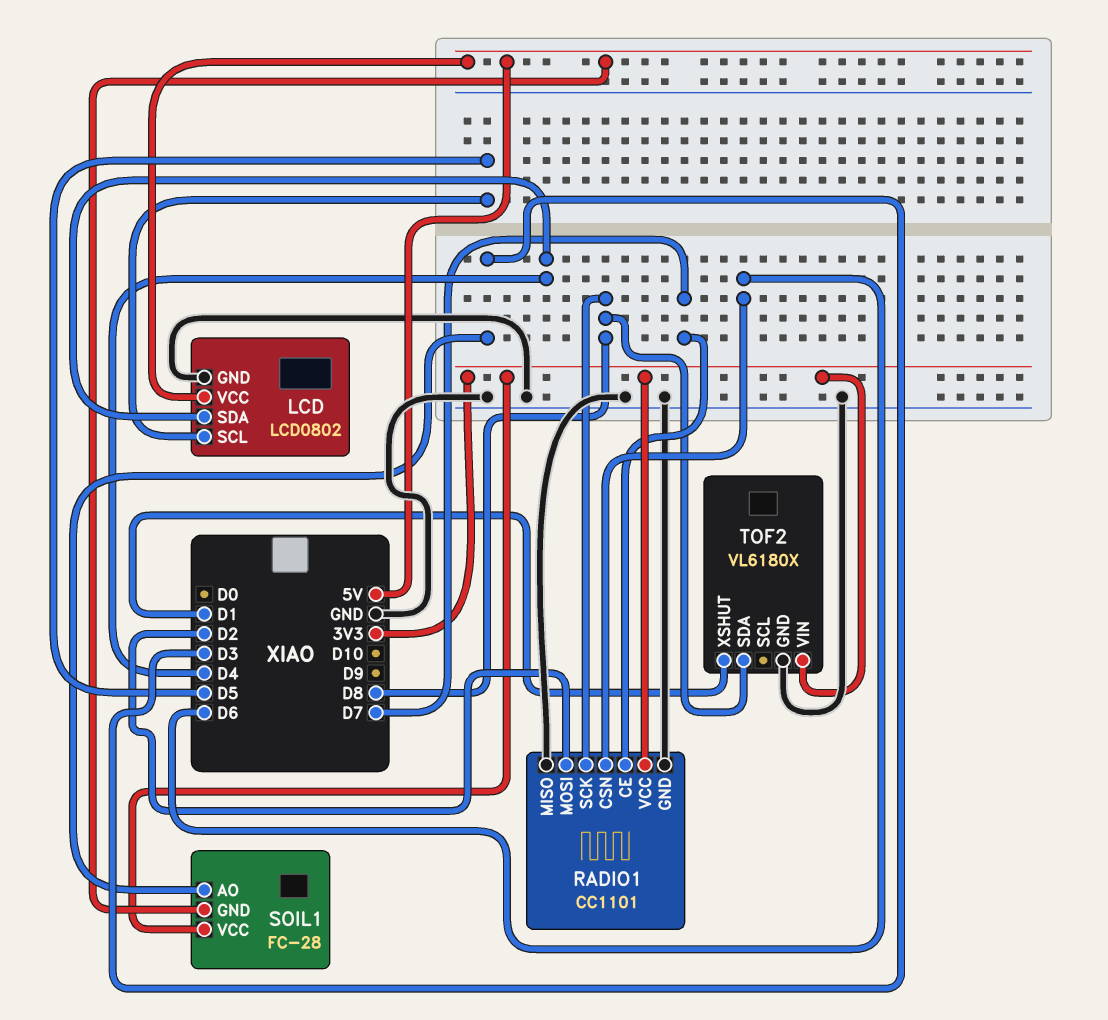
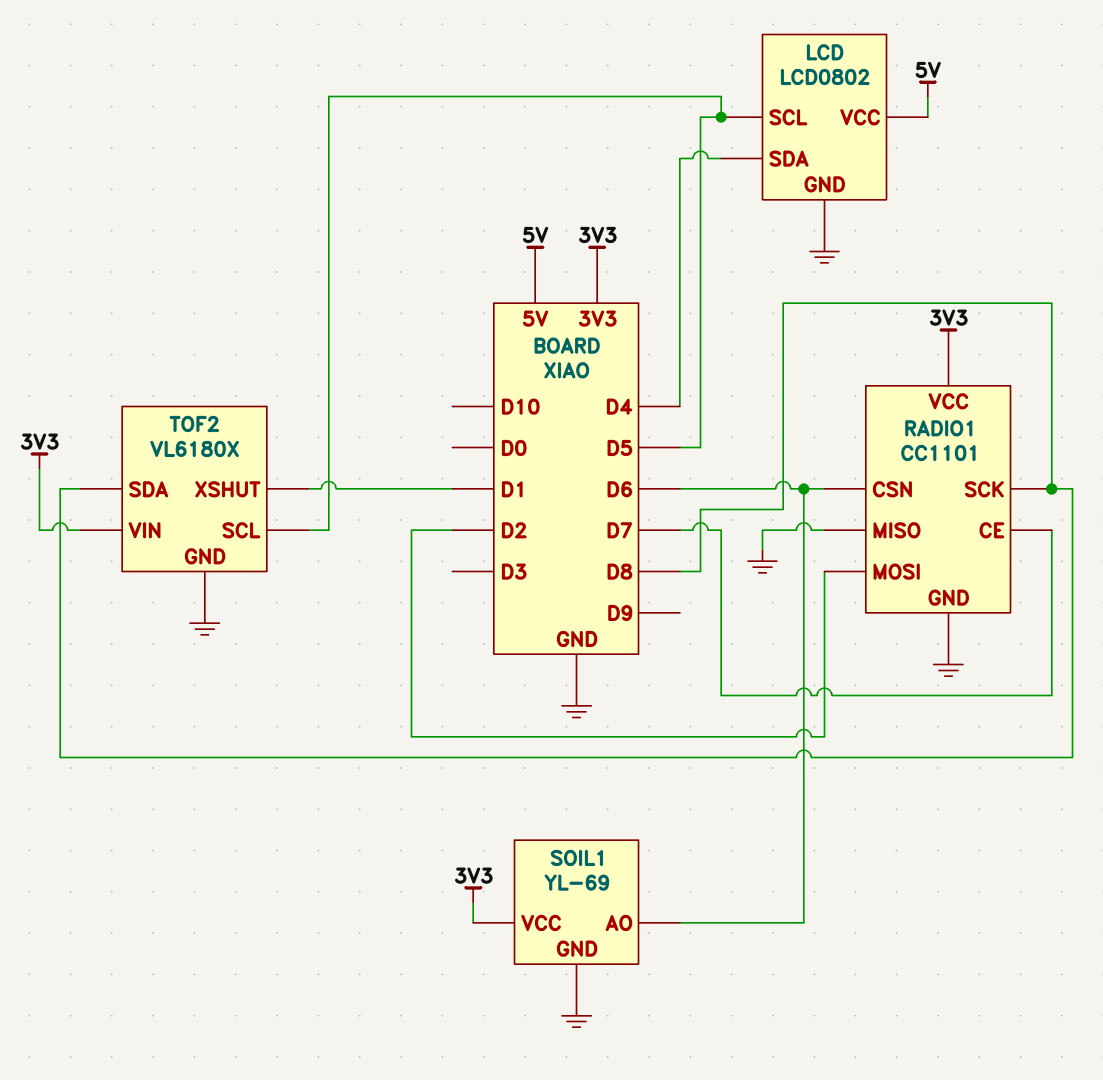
SOIL1: FC-28 -> YL-69
SOIL1 pin AO: D3 -> D6
SOIL1 pin GND: 5V -> GND
TOF2 pin SCL: none -> D5

